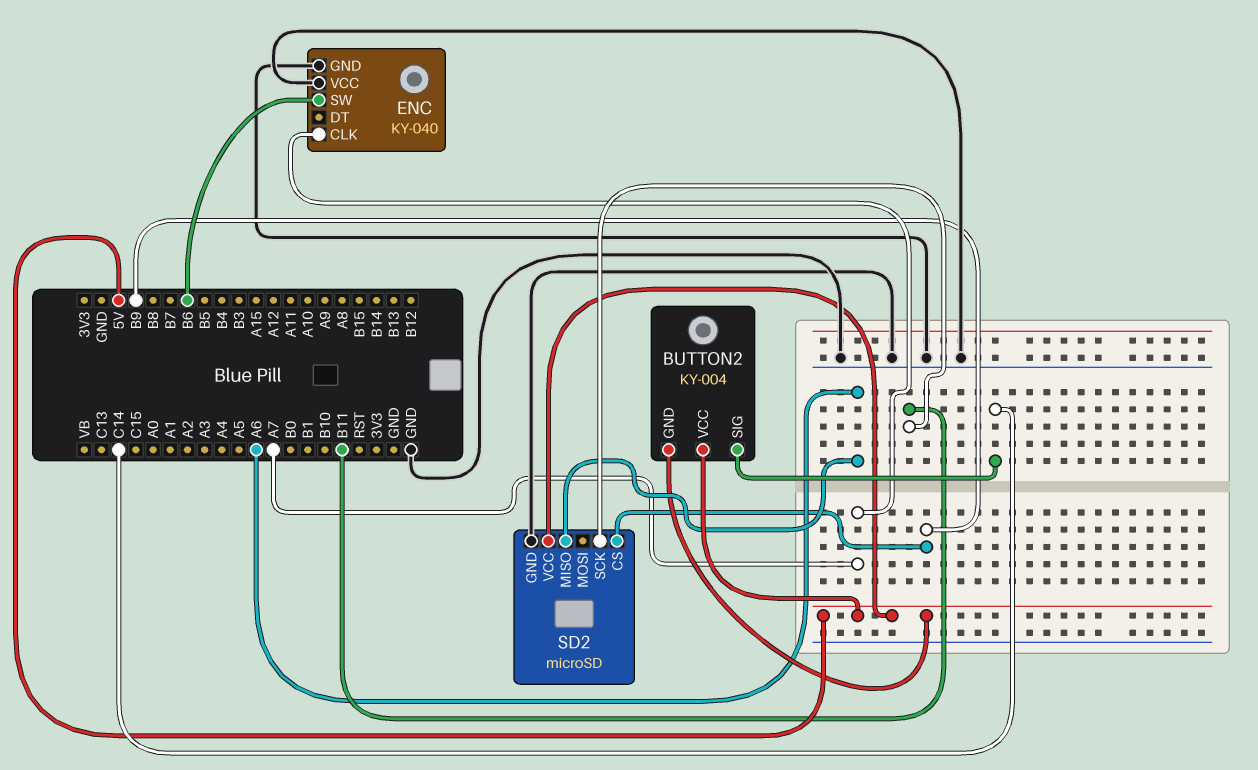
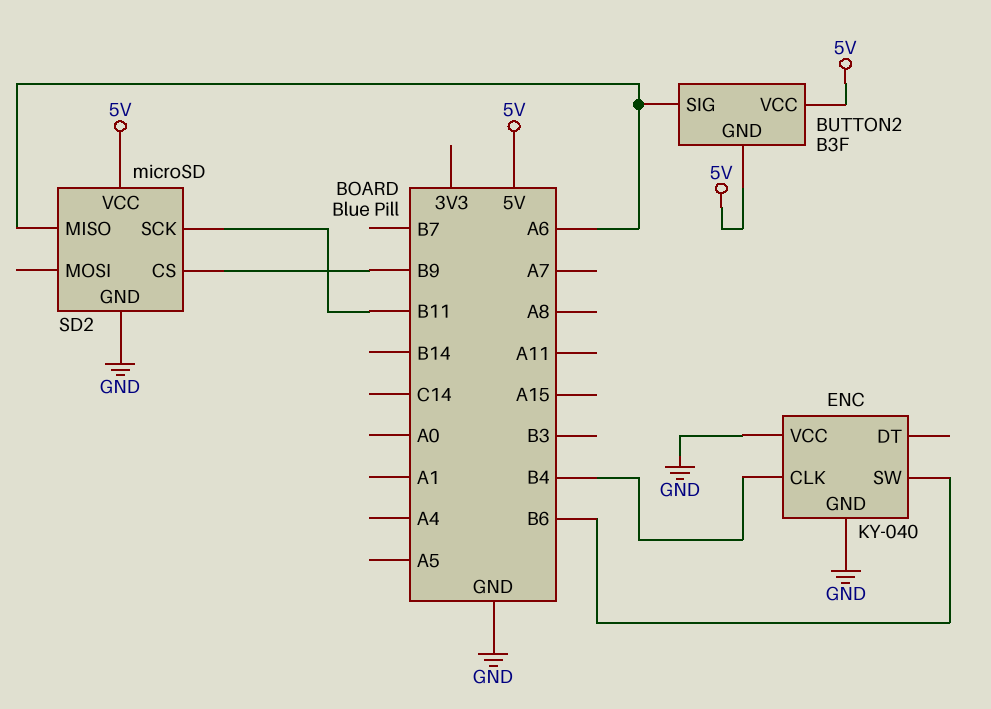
BUTTON2: KY-004 -> B3F
BUTTON2 pin SIG: C14 -> A6
ENC pin CLK: A7 -> B4

